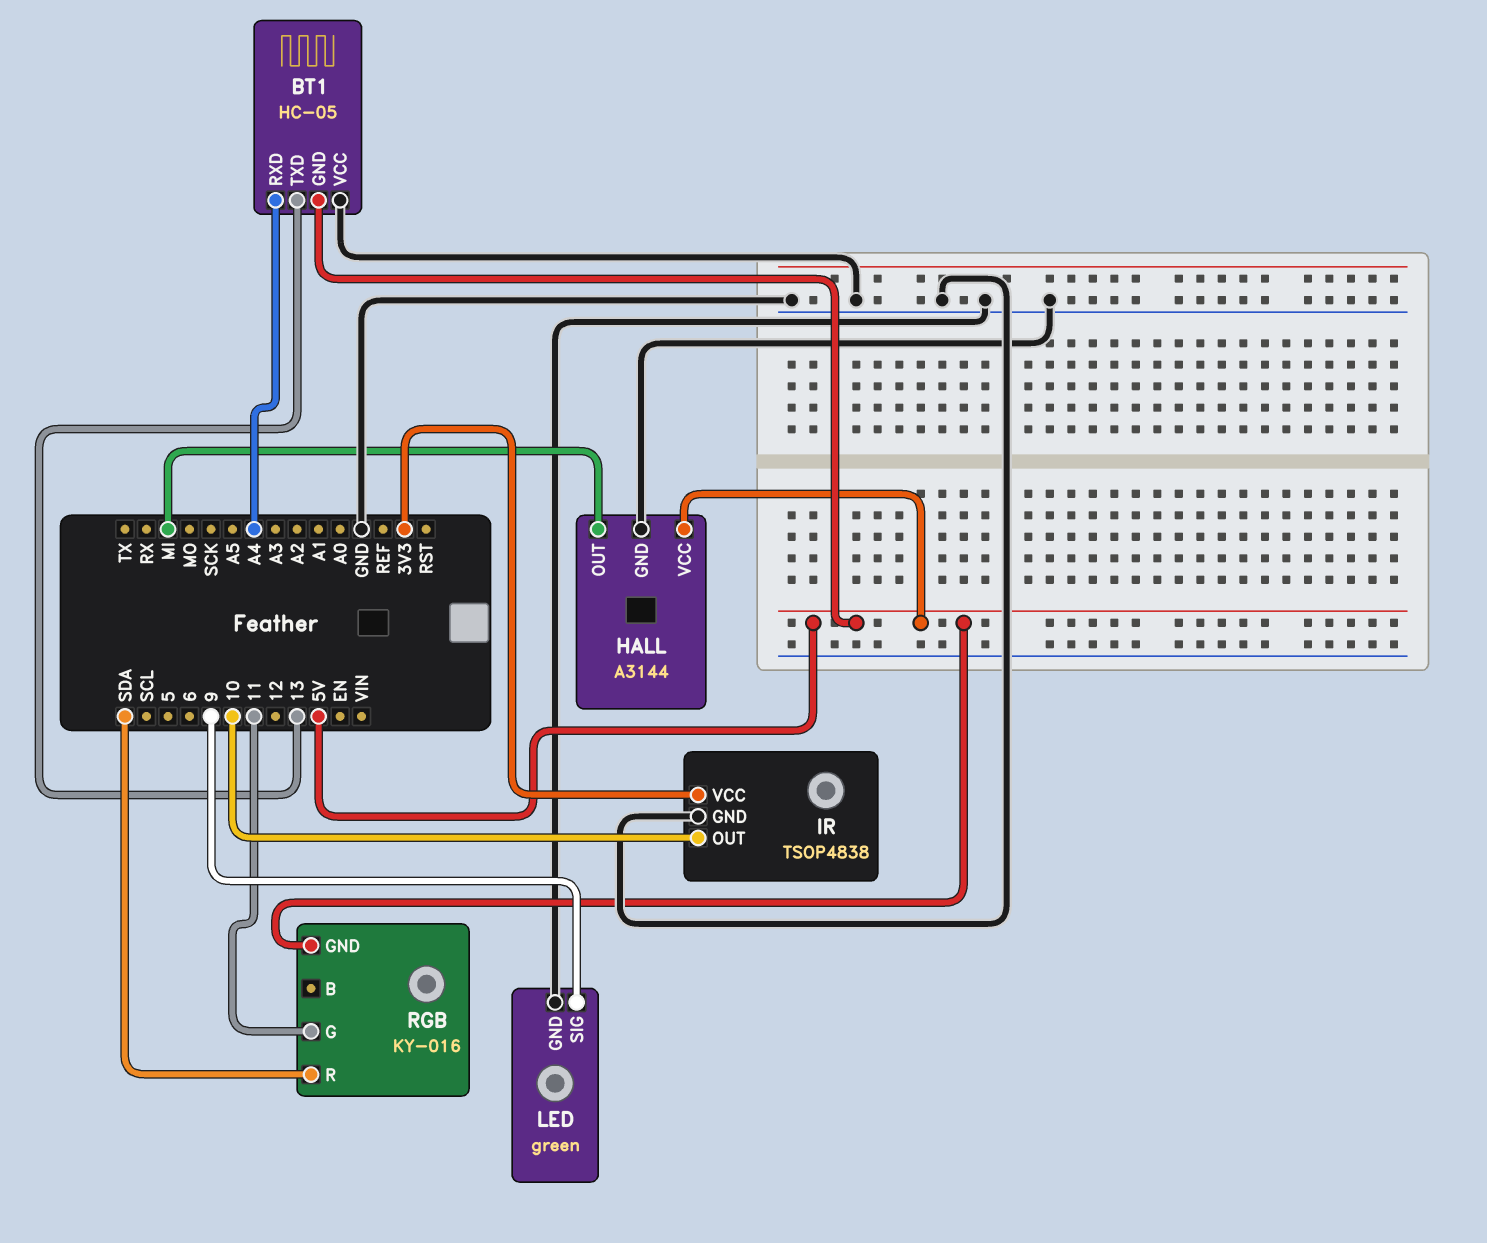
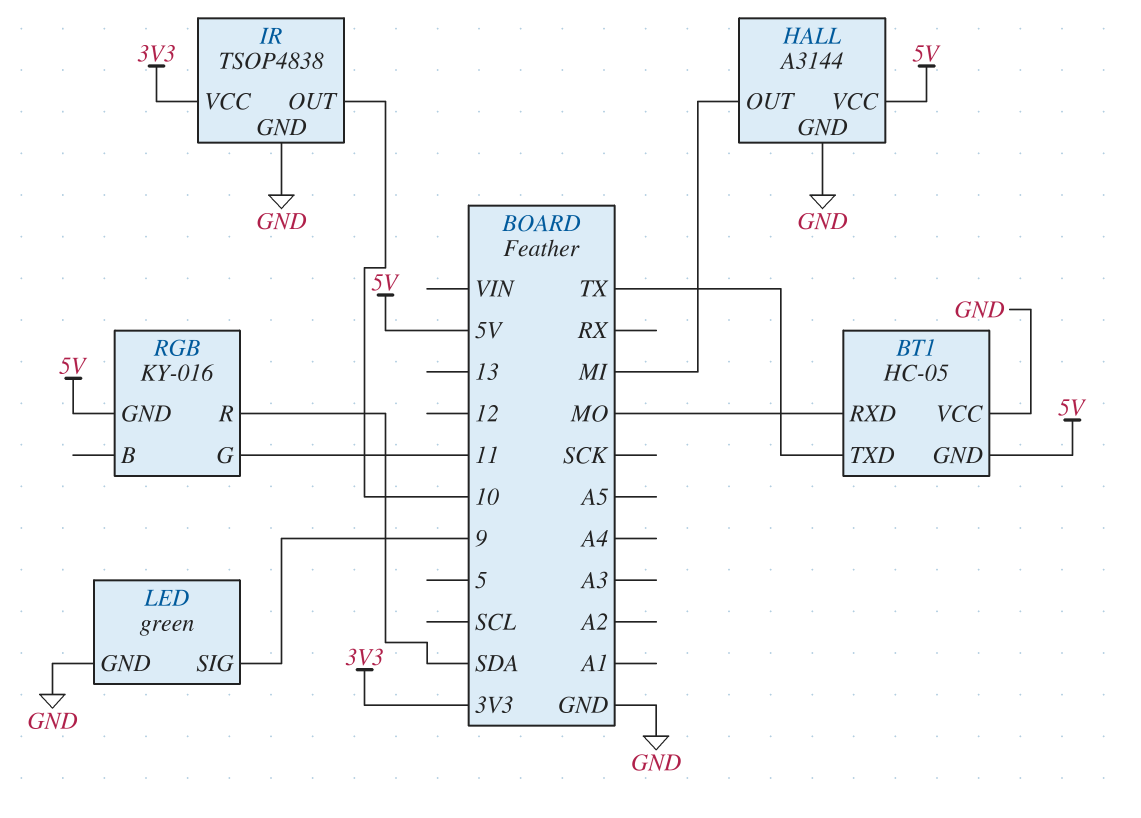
BT1 pin RXD: A4 -> MO
BT1 pin TXD: 13 -> TX

